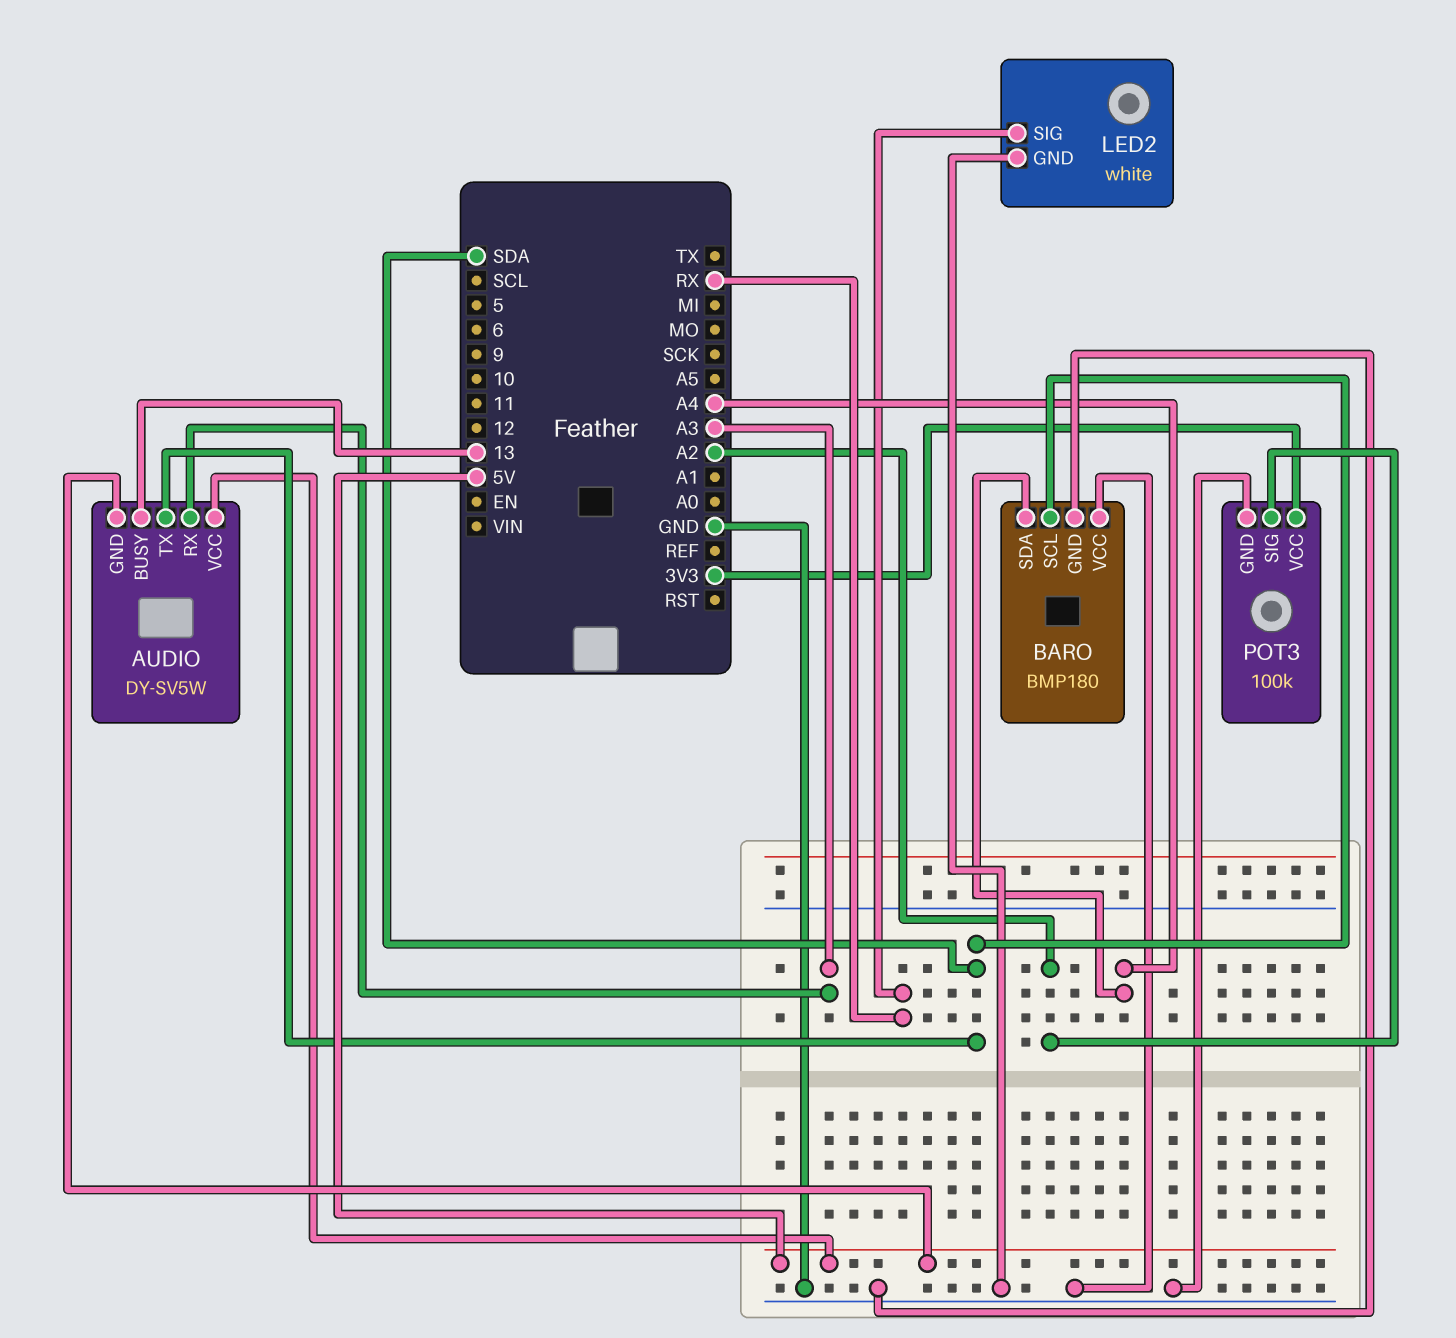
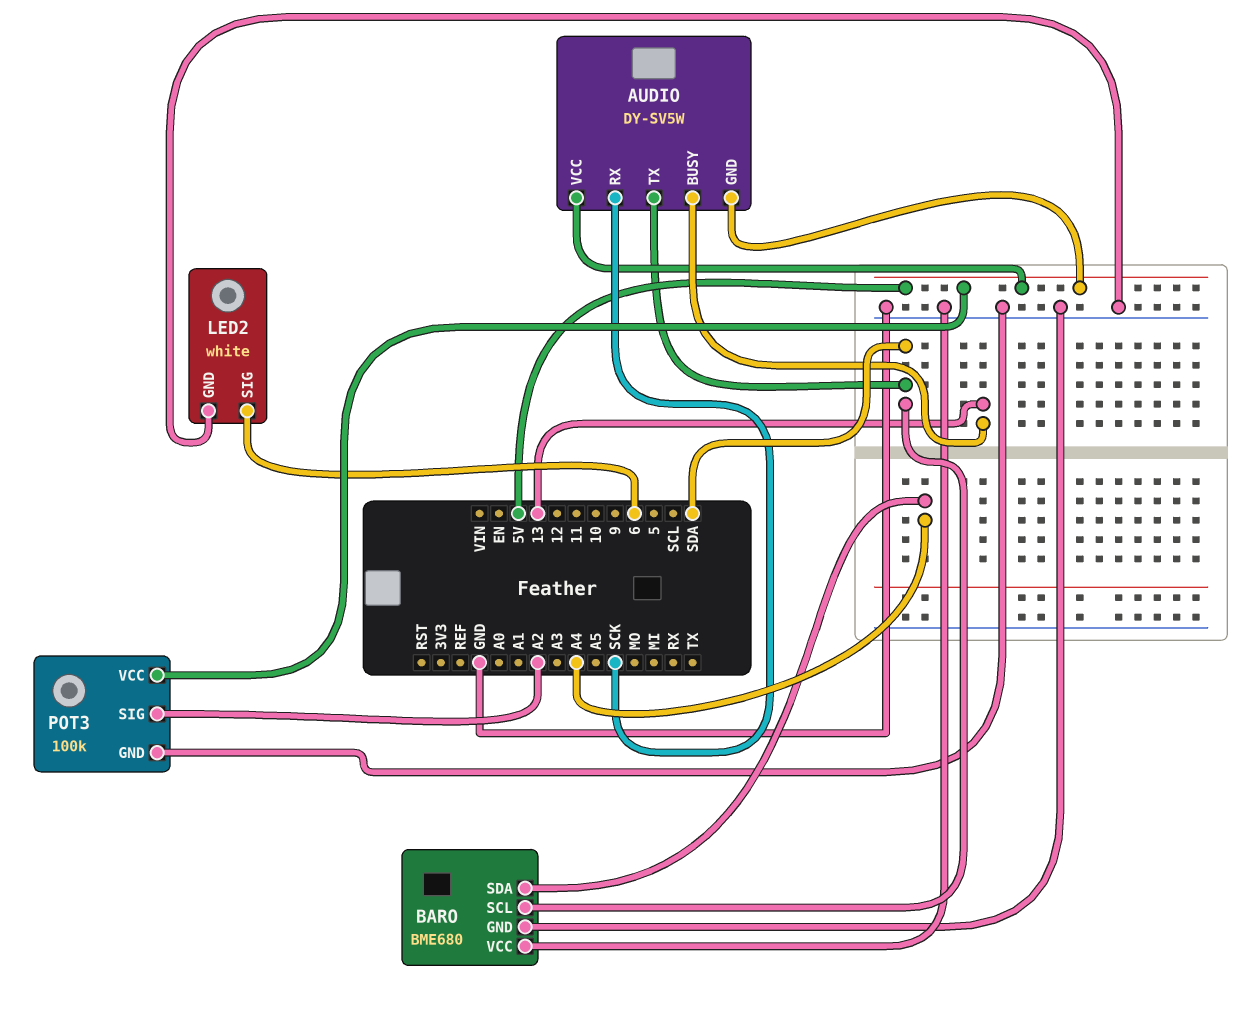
AUDIO pin RX: A3 -> SCK
BARO: BMP180 -> BME680
LED2 pin SIG: RX -> 6
POT3 pin VCC: 3V3 -> 5V

